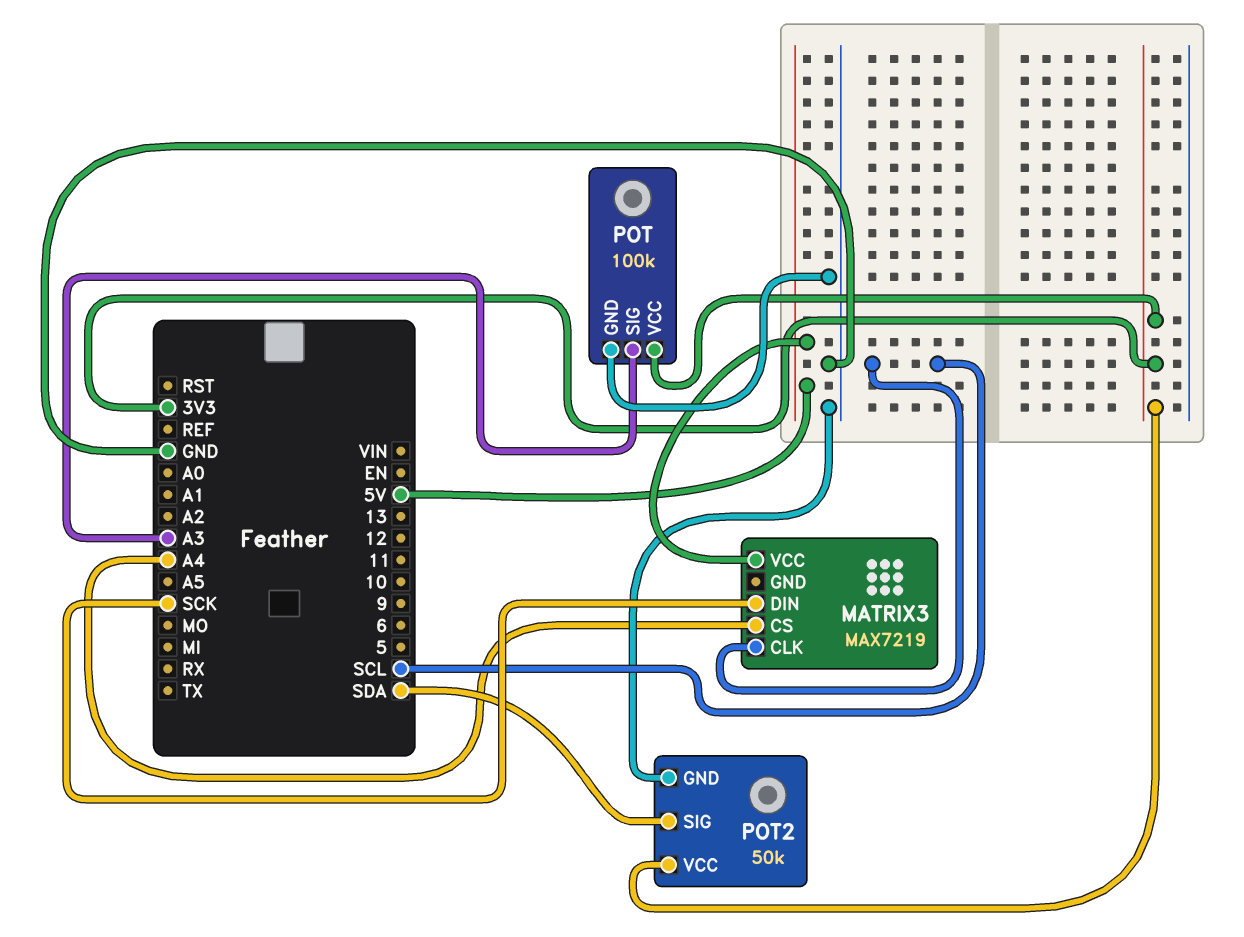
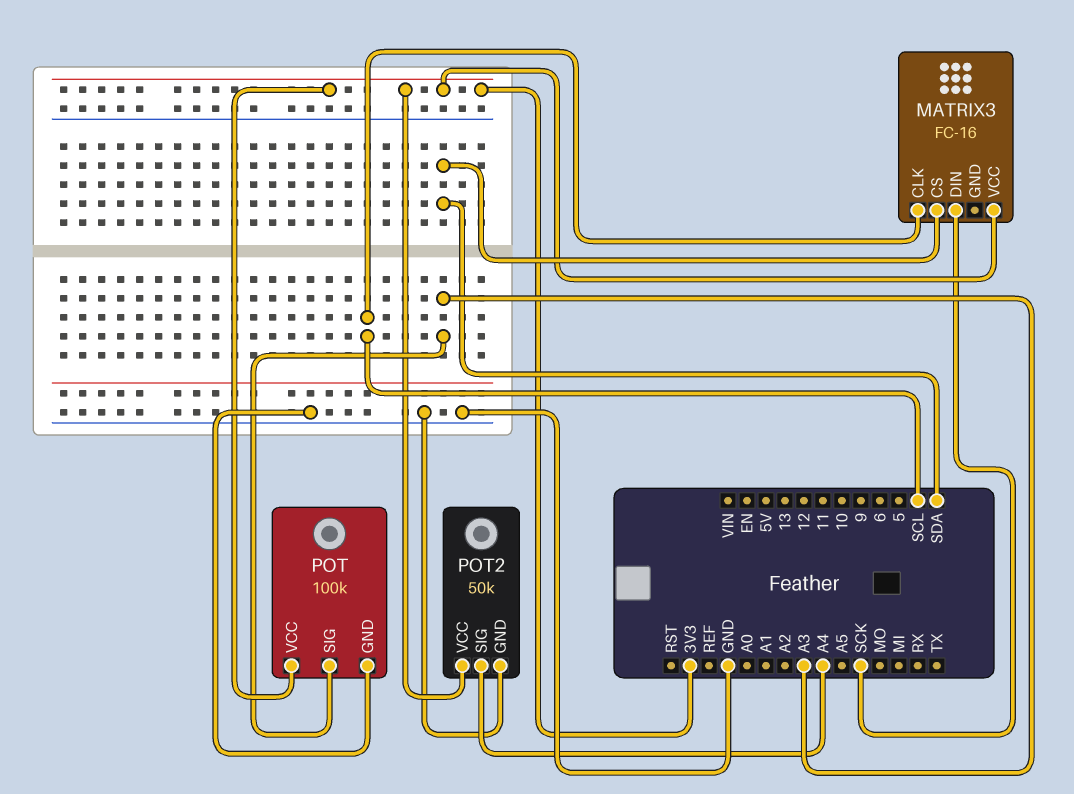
MATRIX3: MAX7219 -> FC-16
MATRIX3 pin CS: A4 -> SDA
MATRIX3 pin VCC: 5V -> 3V3
POT2 pin SIG: SDA -> A4

